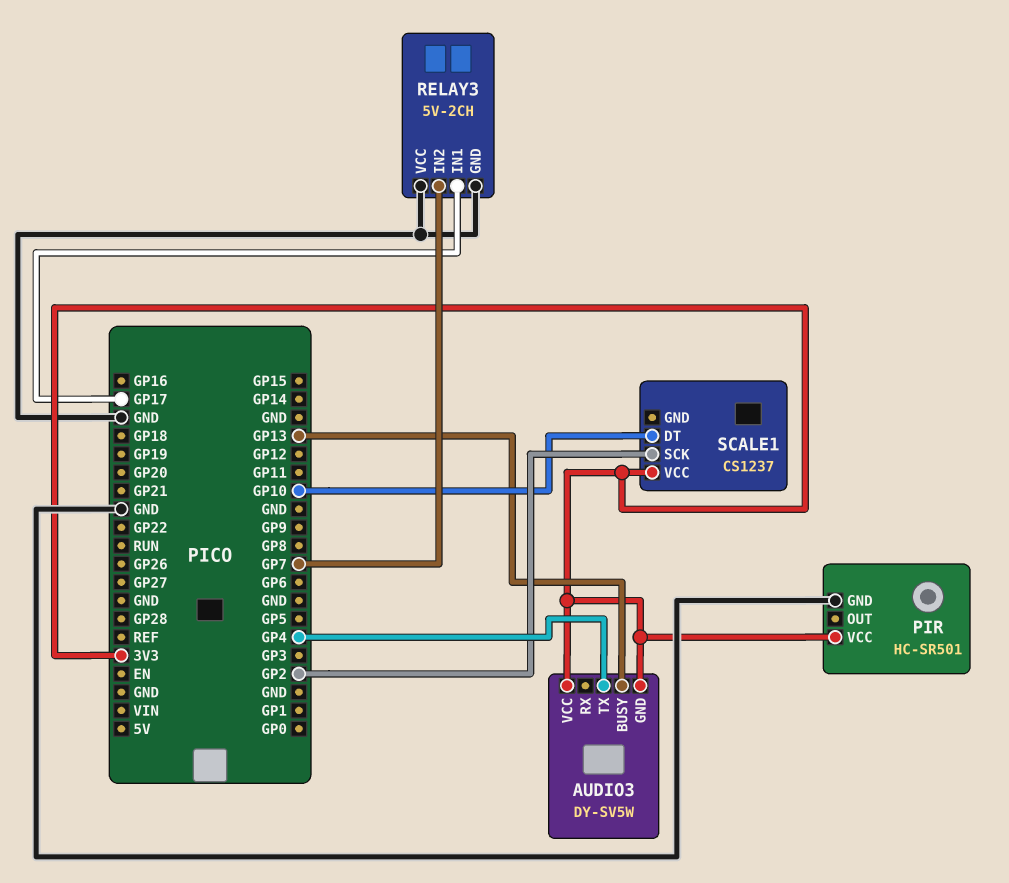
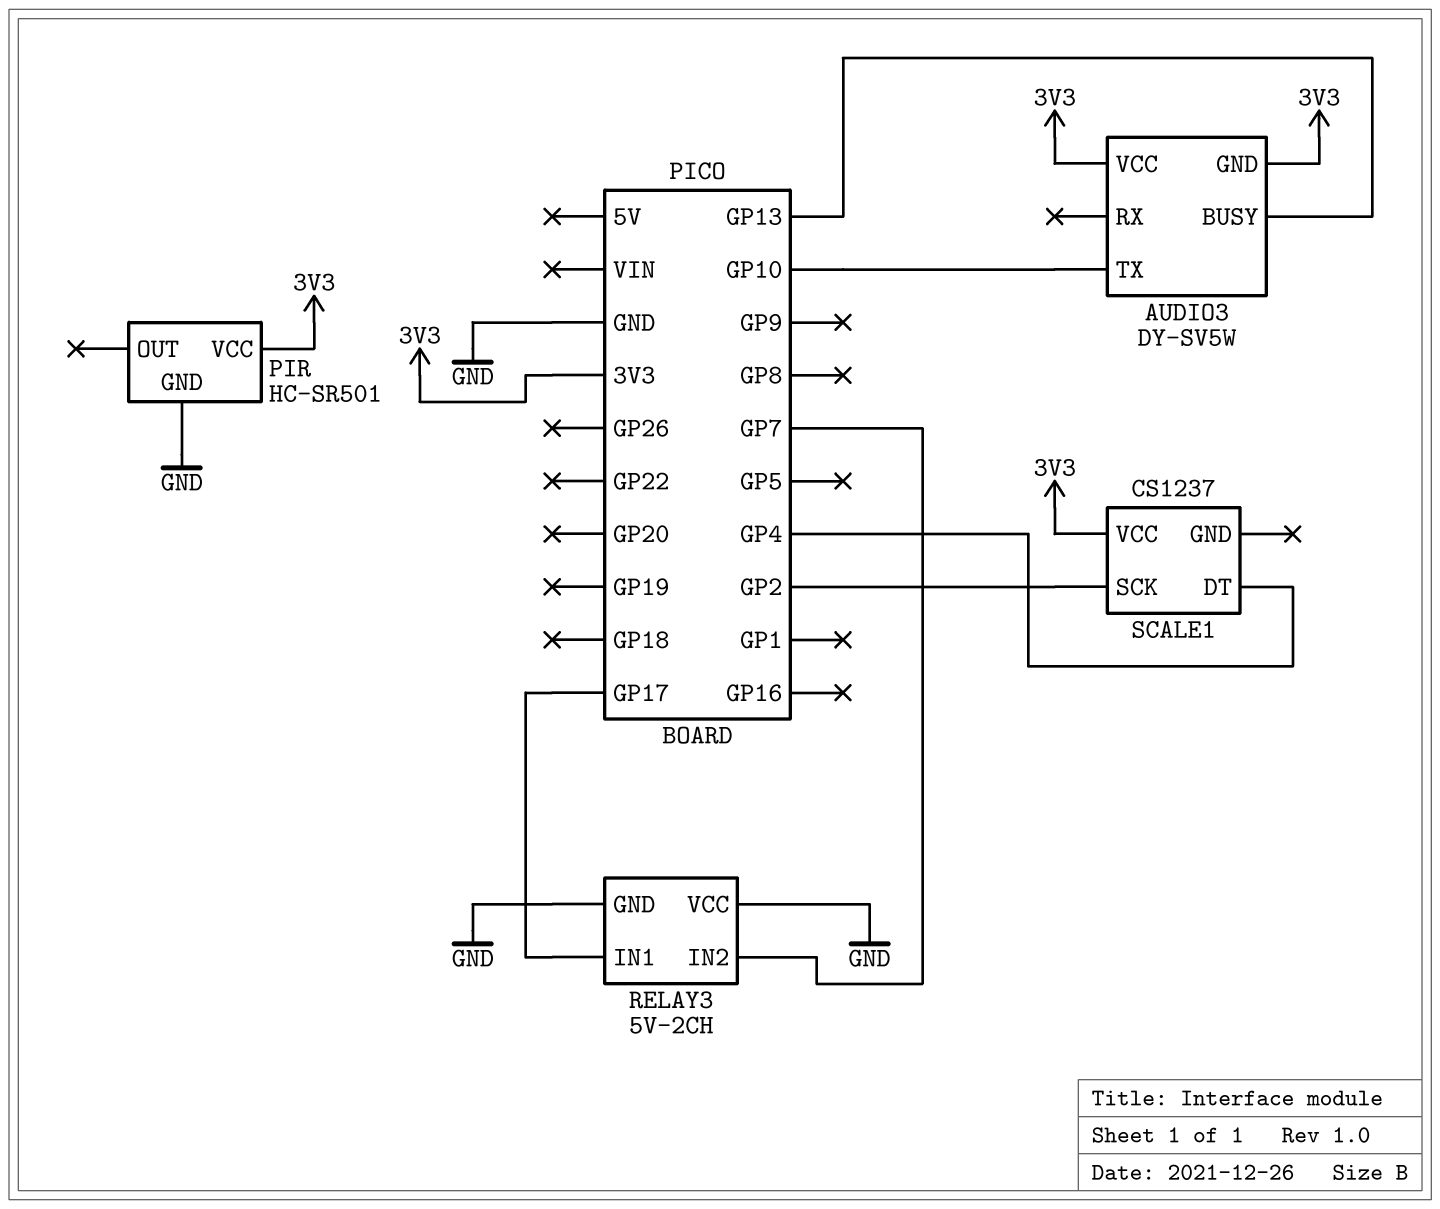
AUDIO3 pin TX: GP4 -> GP10
SCALE1 pin DT: GP10 -> GP4

